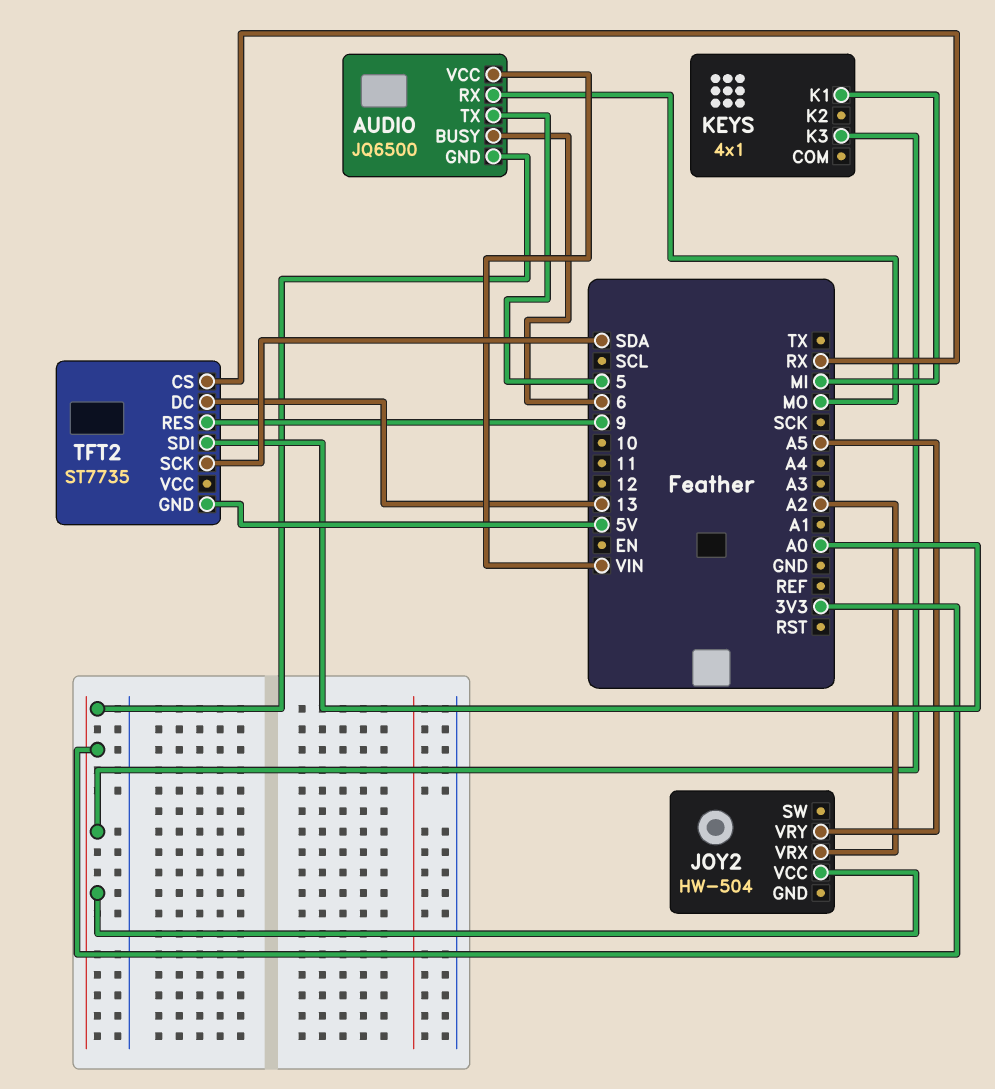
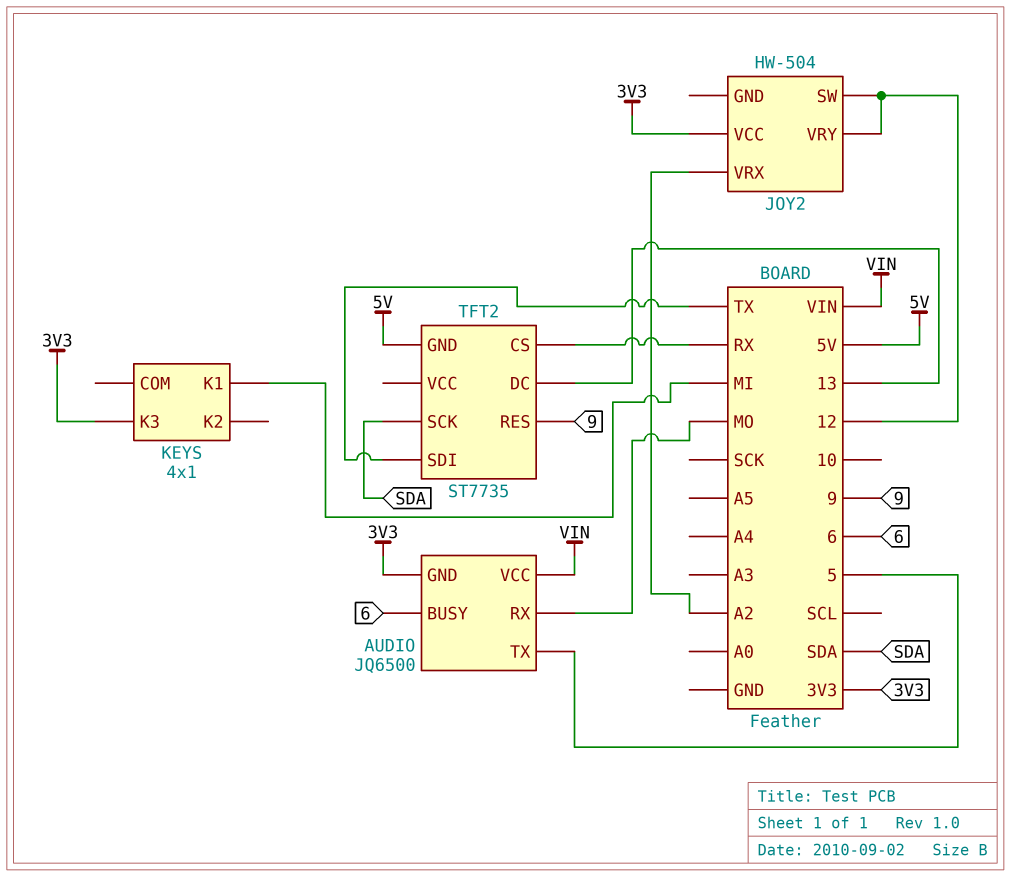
JOY2 pin SW: none -> 12
JOY2 pin VRY: A5 -> 12
TFT2 pin SDI: A0 -> TX

